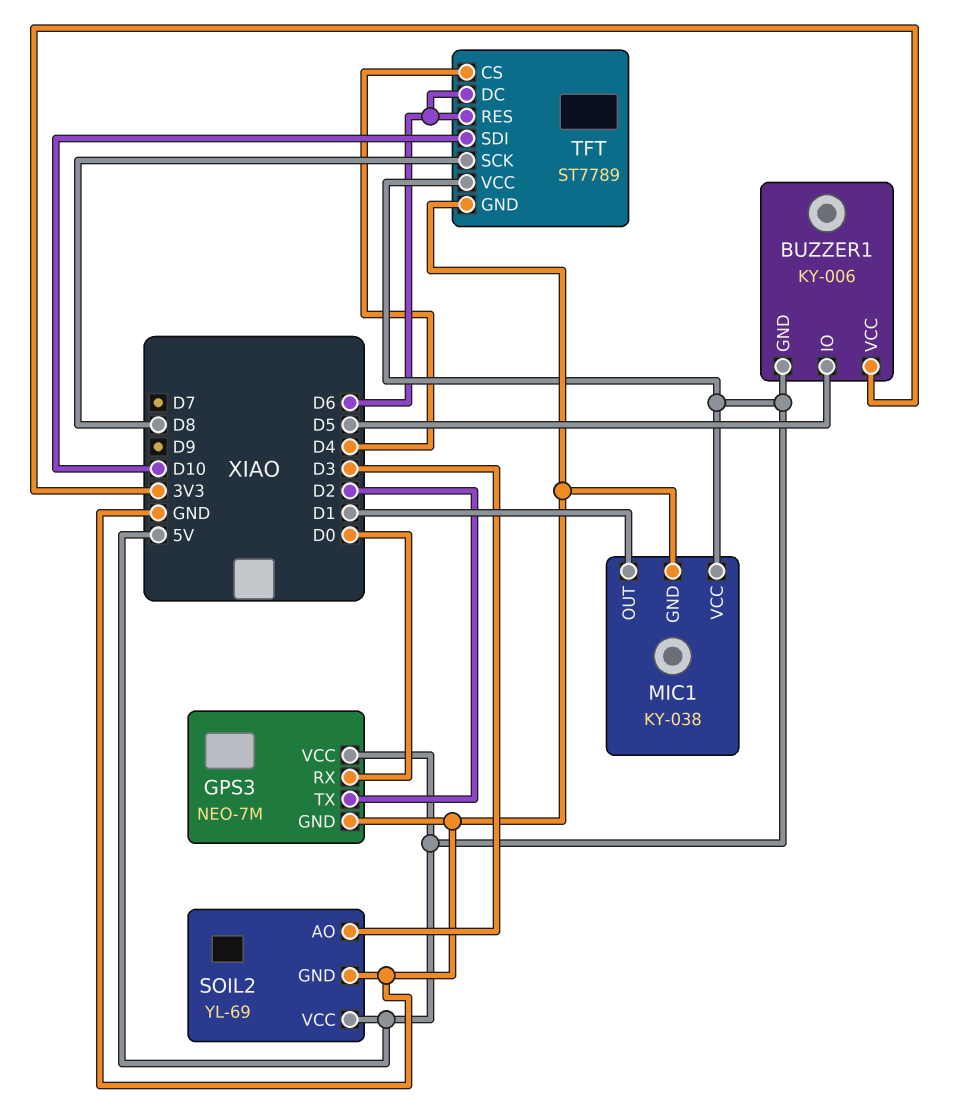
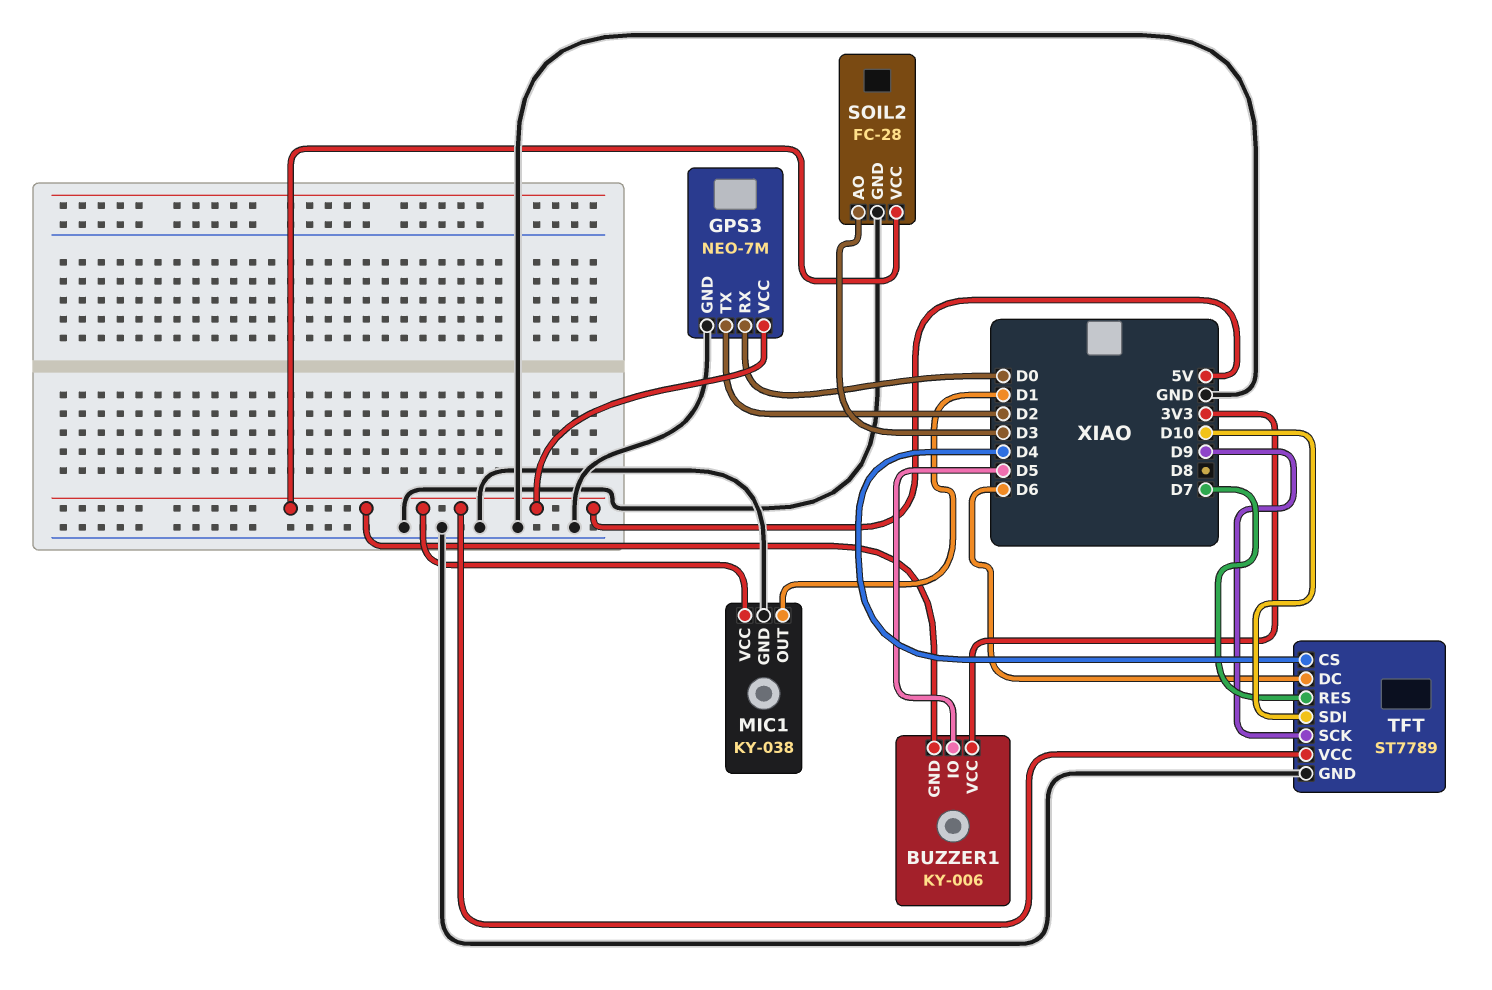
SOIL2: YL-69 -> FC-28
TFT pin RES: D6 -> D7
TFT pin SCK: D8 -> D9

